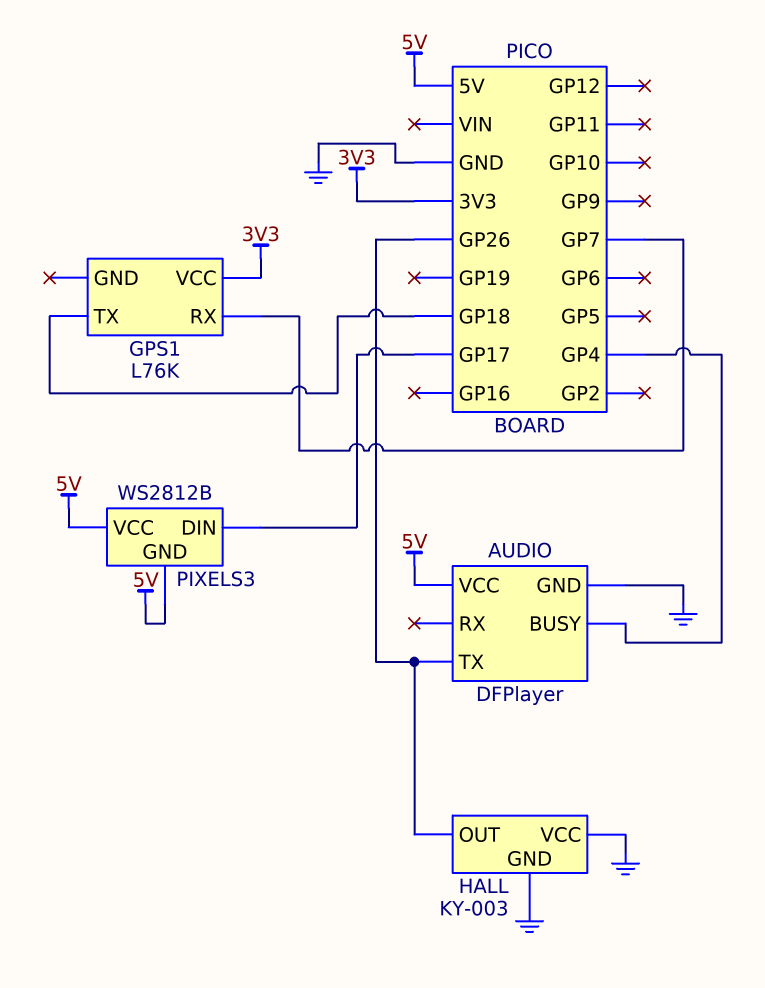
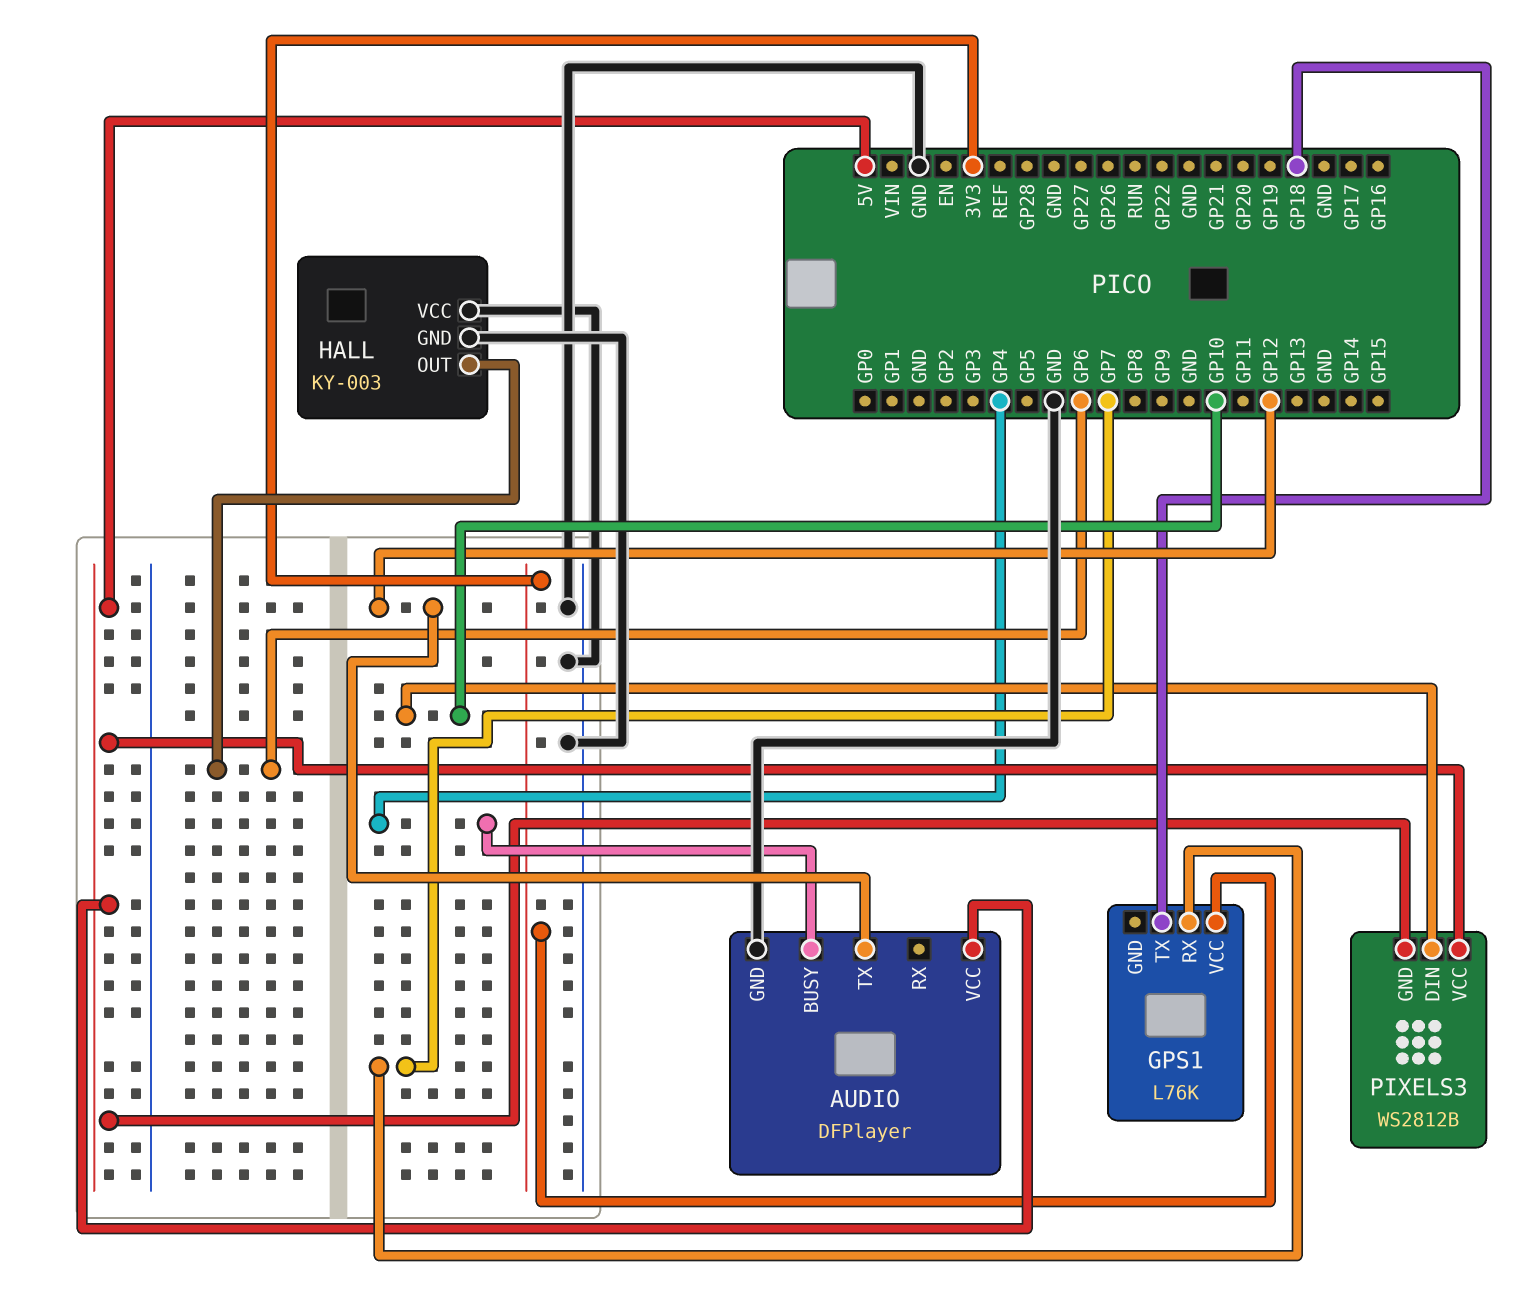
AUDIO pin TX: GP26 -> GP12
HALL pin OUT: GP26 -> GP6
PIXELS3 pin DIN: GP17 -> GP10

